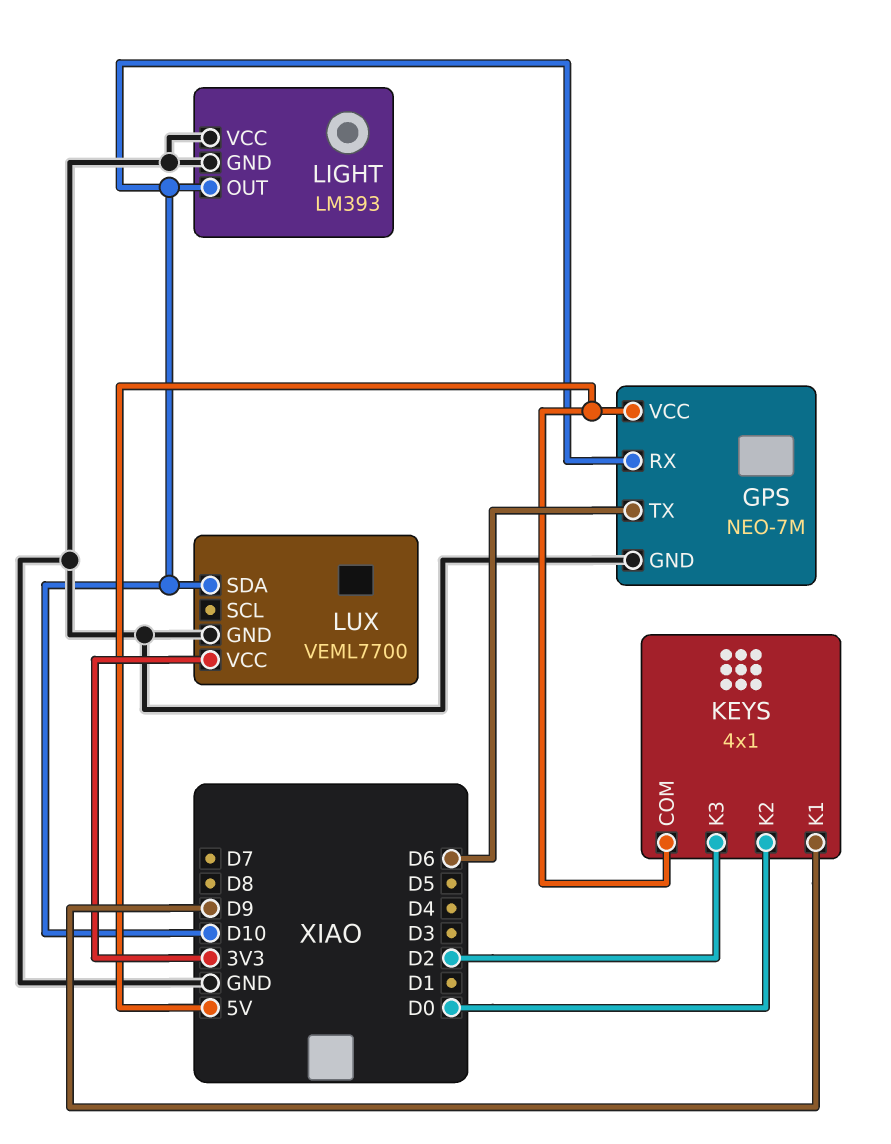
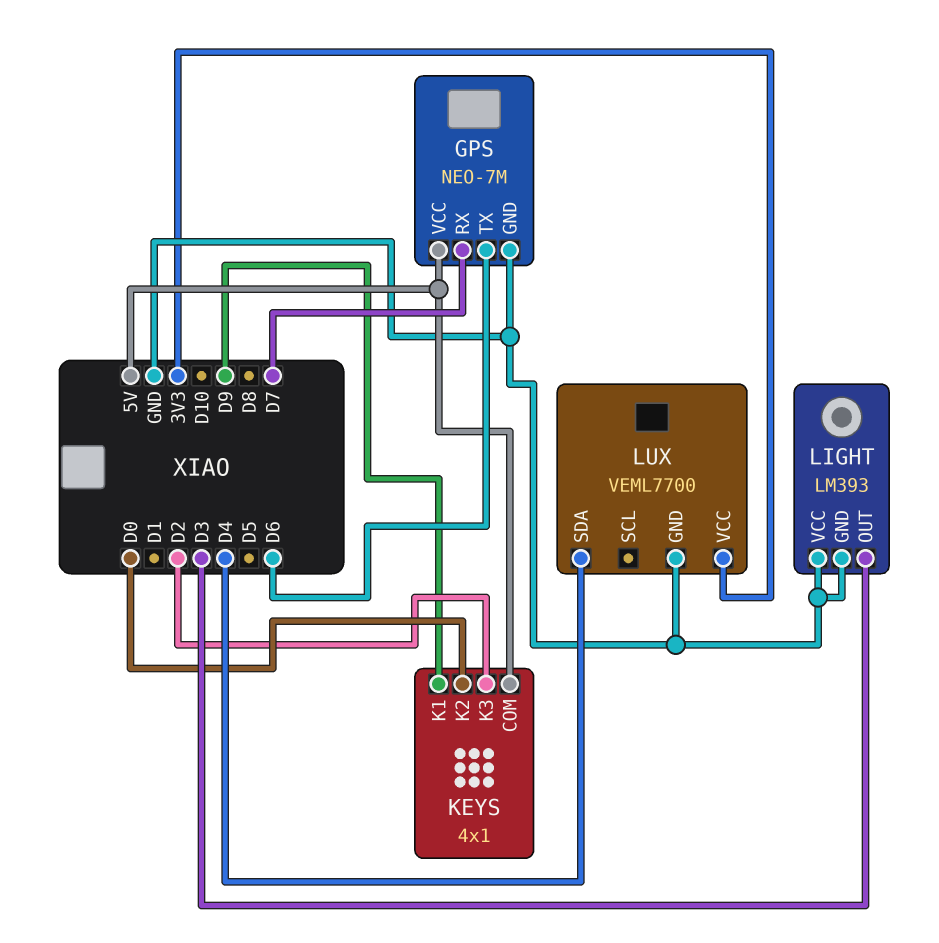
GPS pin RX: D10 -> D7
LIGHT pin OUT: D10 -> D3
LUX pin SDA: D10 -> D4

